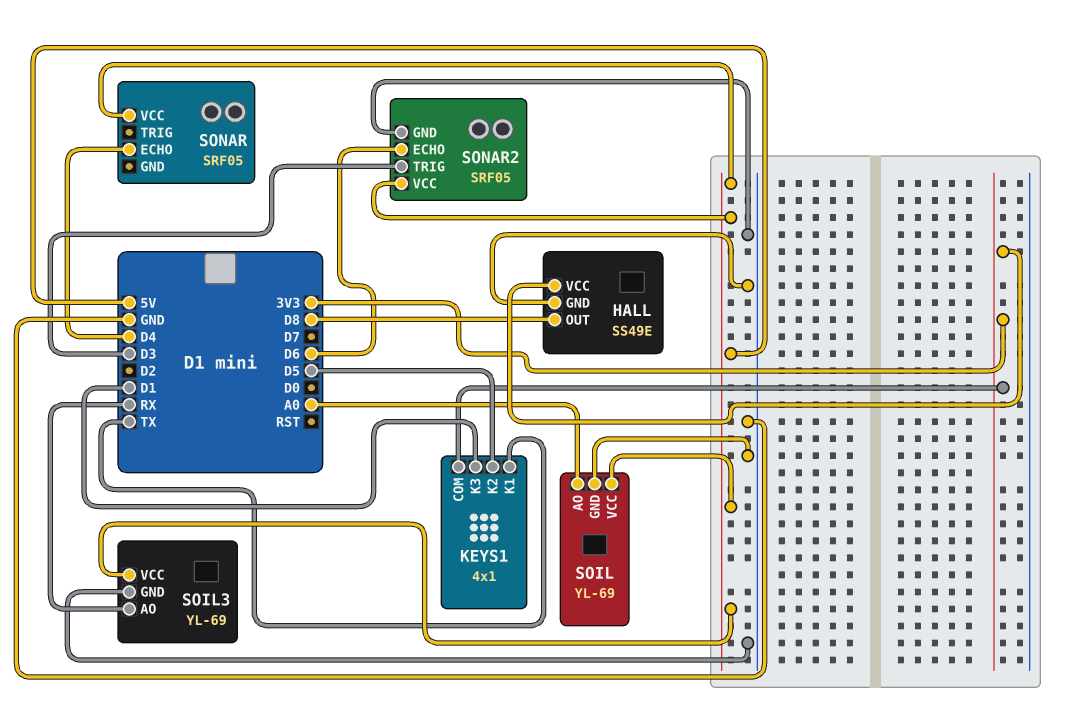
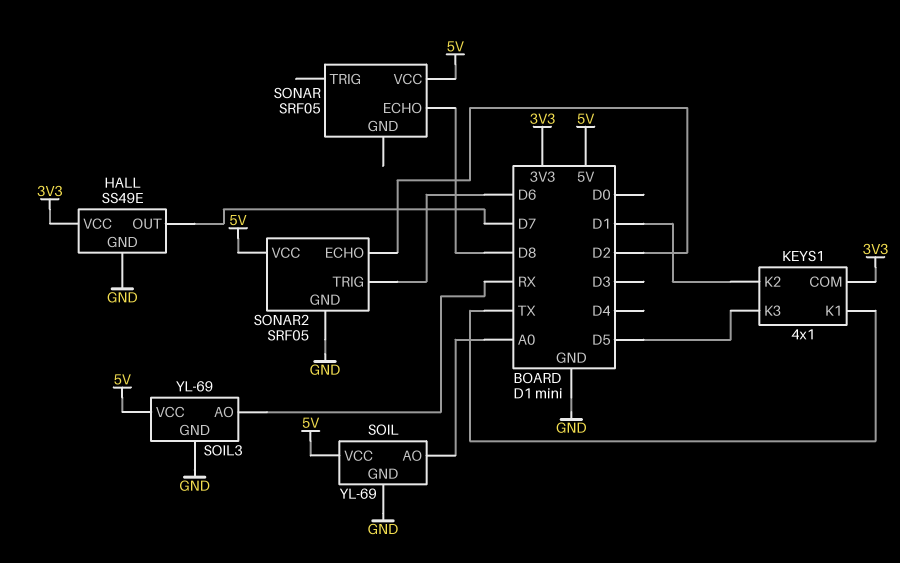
HALL pin OUT: D8 -> D7
KEYS1 pin K2: D5 -> D1
KEYS1 pin K3: D1 -> D5
SONAR pin ECHO: D4 -> D8
SONAR2 pin ECHO: D6 -> D2
SONAR2 pin TRIG: D3 -> D6

